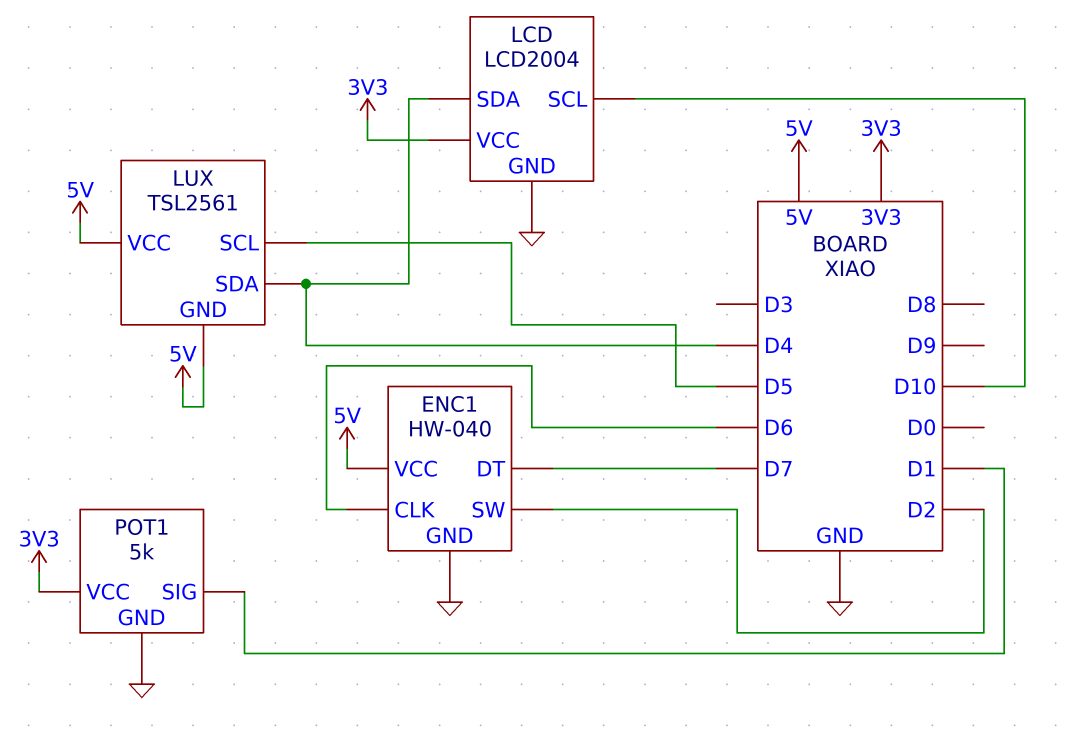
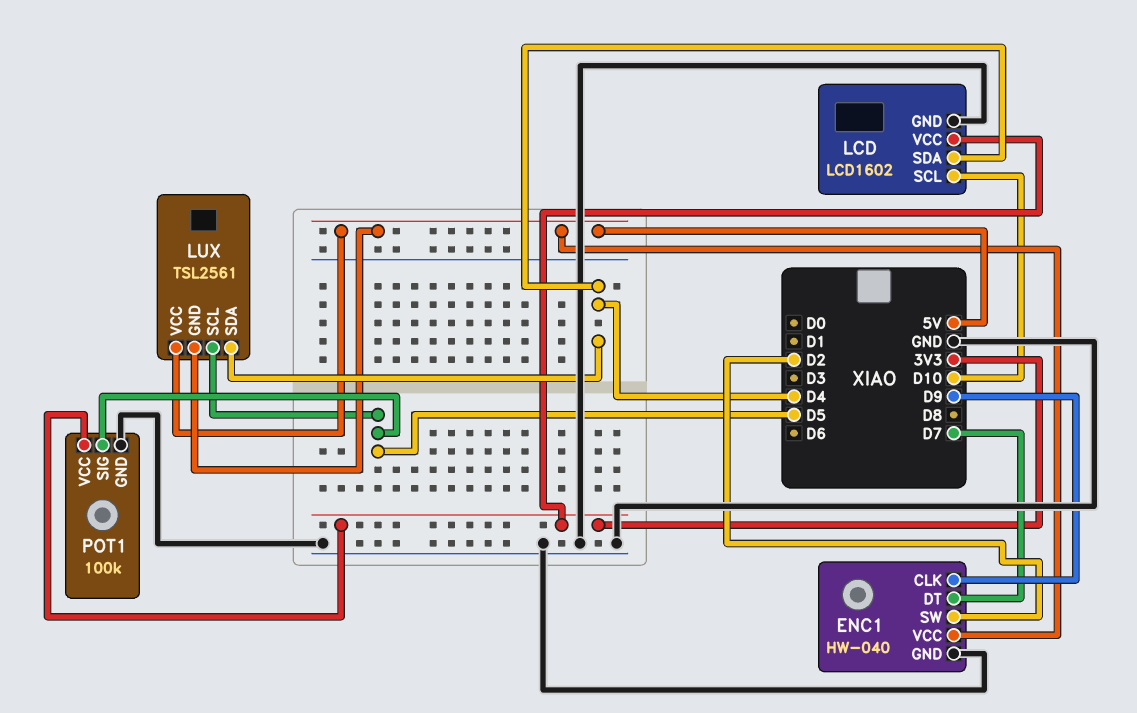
ENC1 pin CLK: D6 -> D9
LCD: LCD2004 -> LCD1602
POT1: 5k -> 100k
POT1 pin SIG: D1 -> D5

